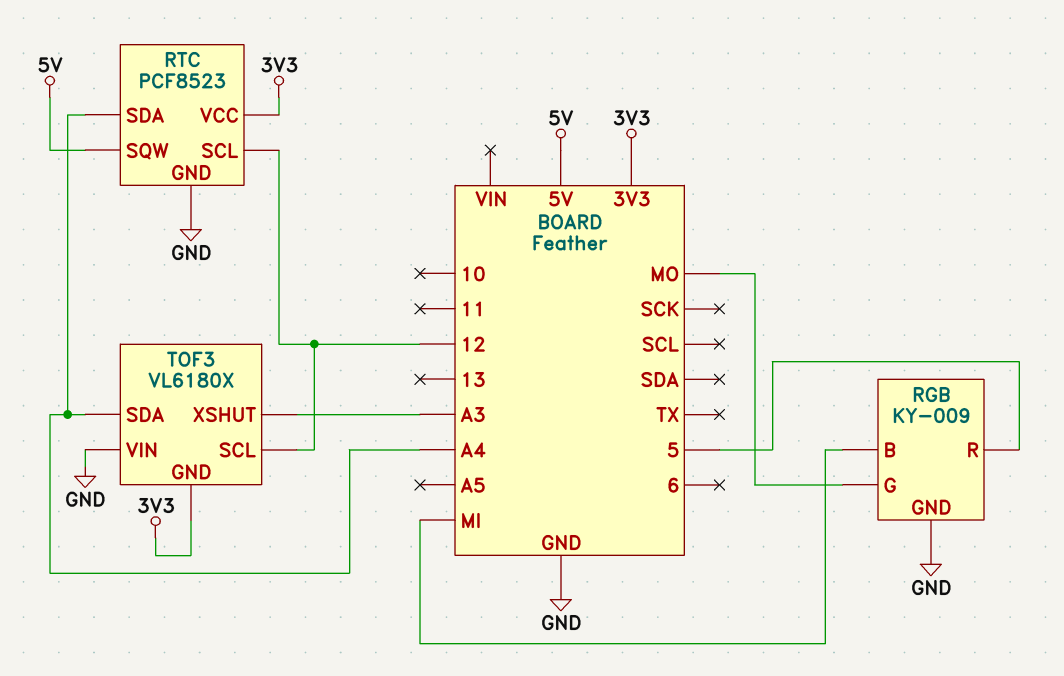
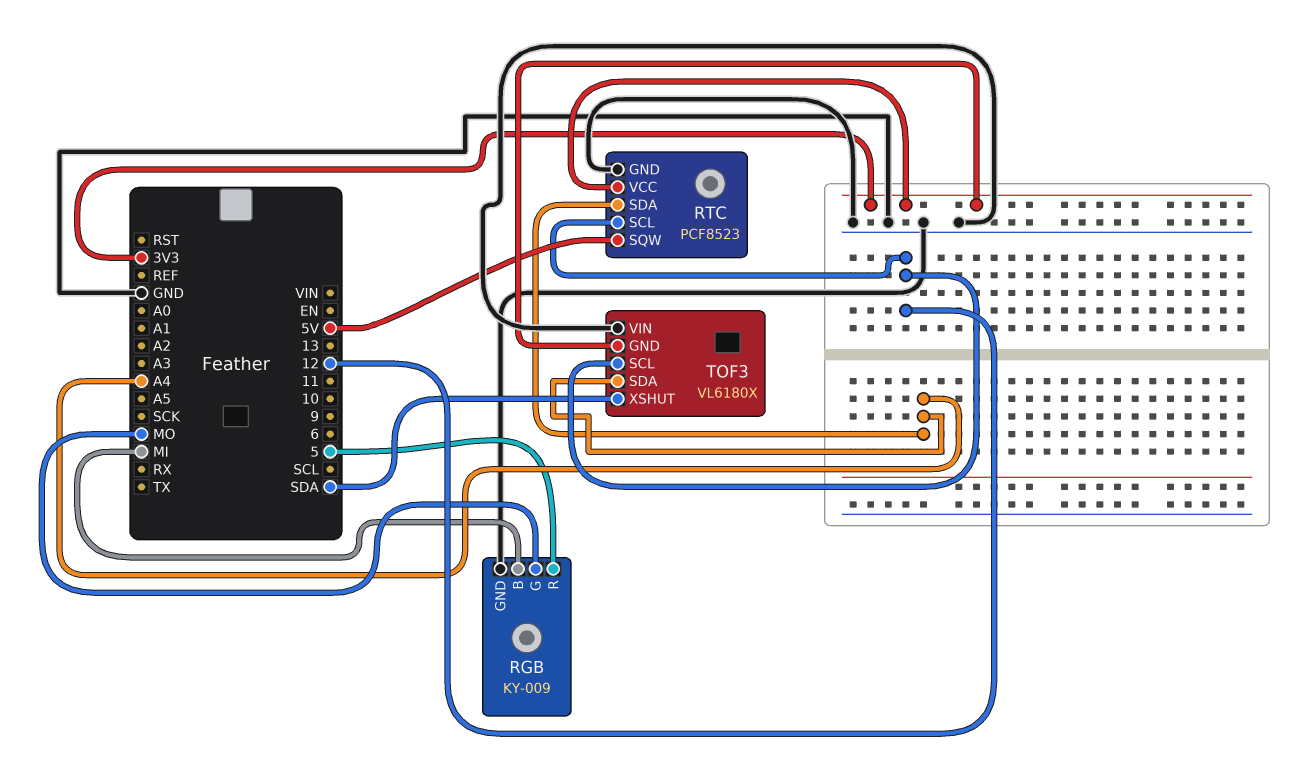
TOF3 pin XSHUT: A3 -> SDA

